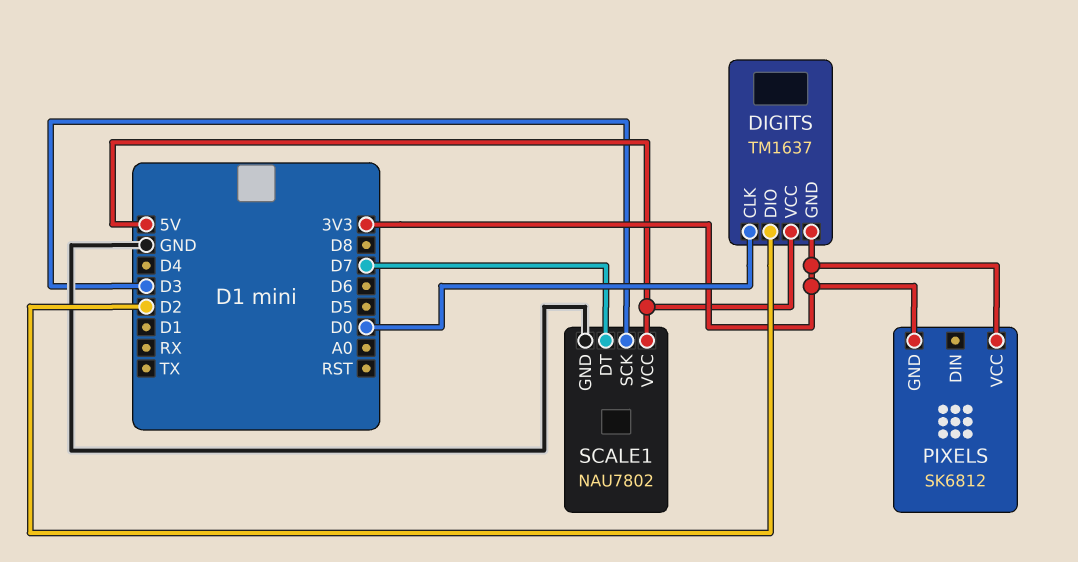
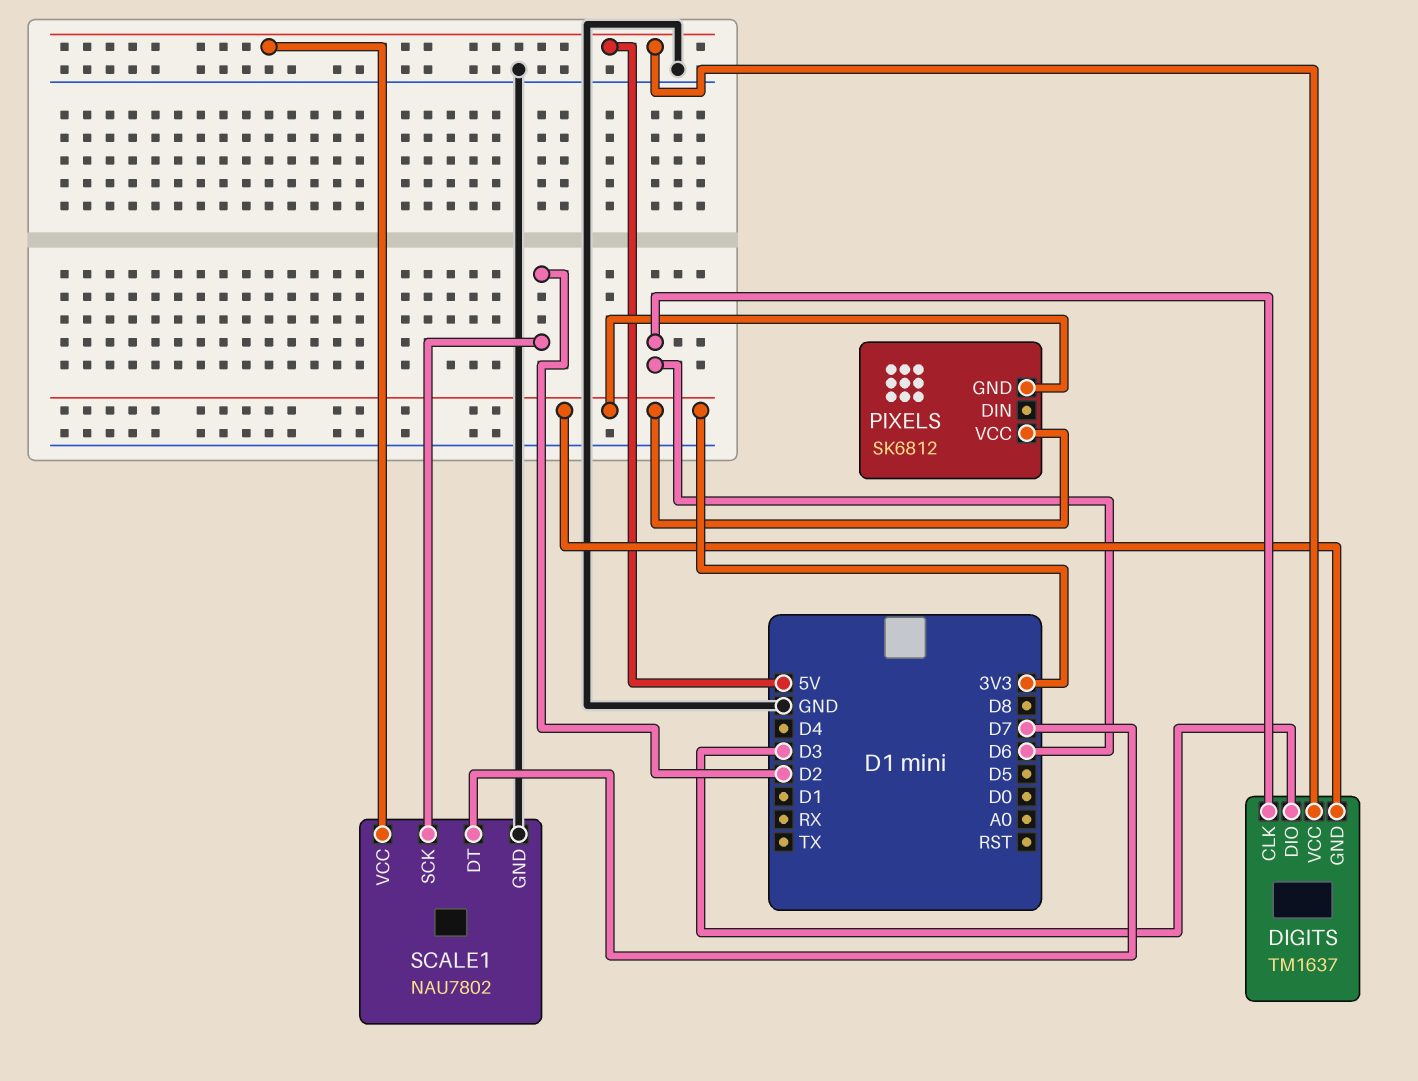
DIGITS pin CLK: D0 -> D6
DIGITS pin DIO: D2 -> D3
SCALE1 pin SCK: D3 -> D2

